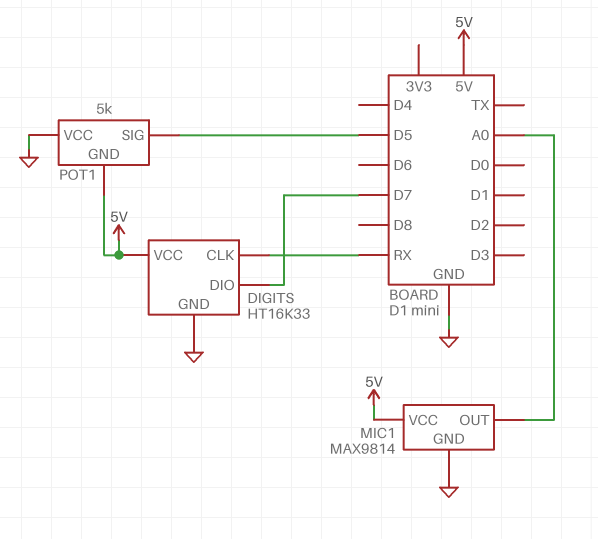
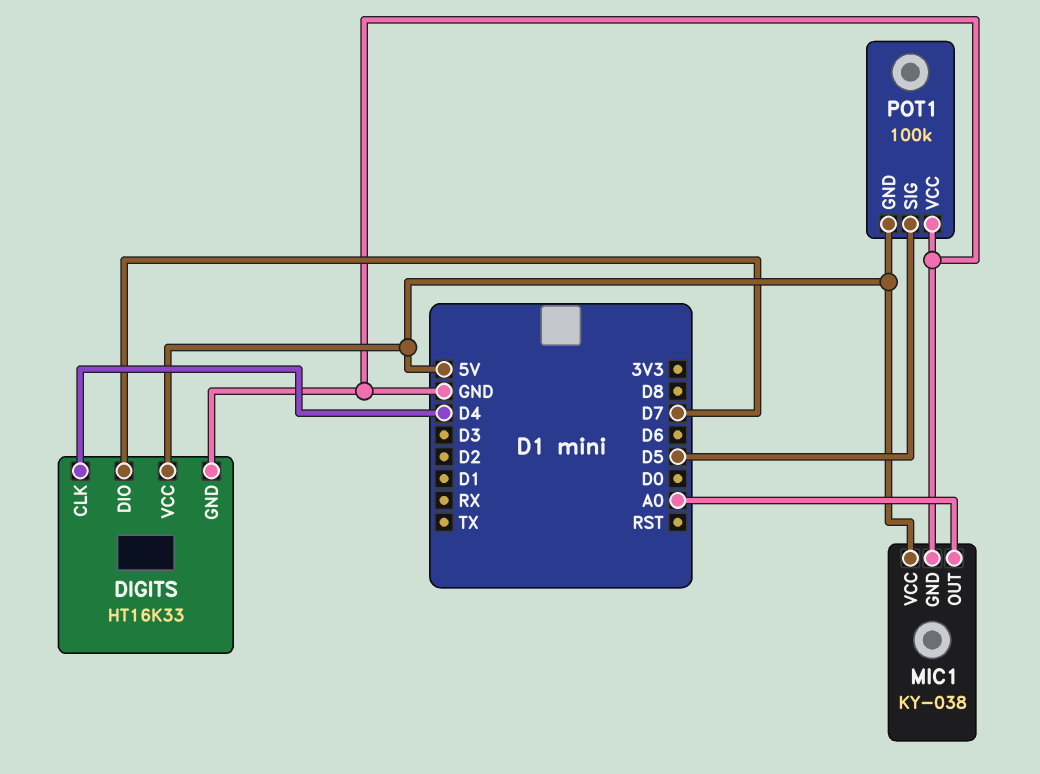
DIGITS pin CLK: RX -> D4
MIC1: MAX9814 -> KY-038
POT1: 5k -> 100k

